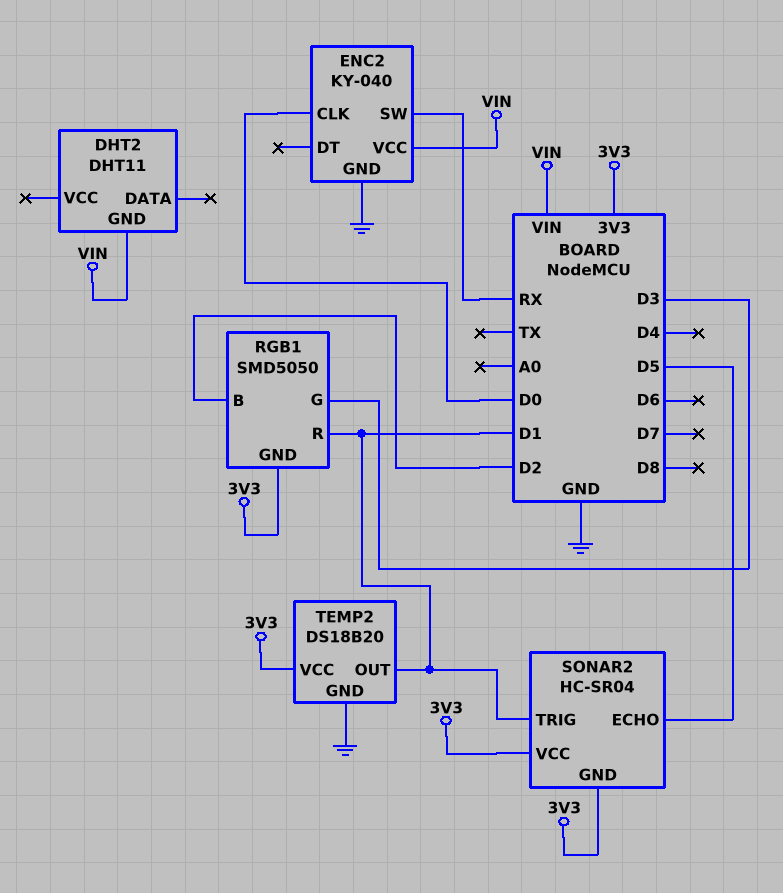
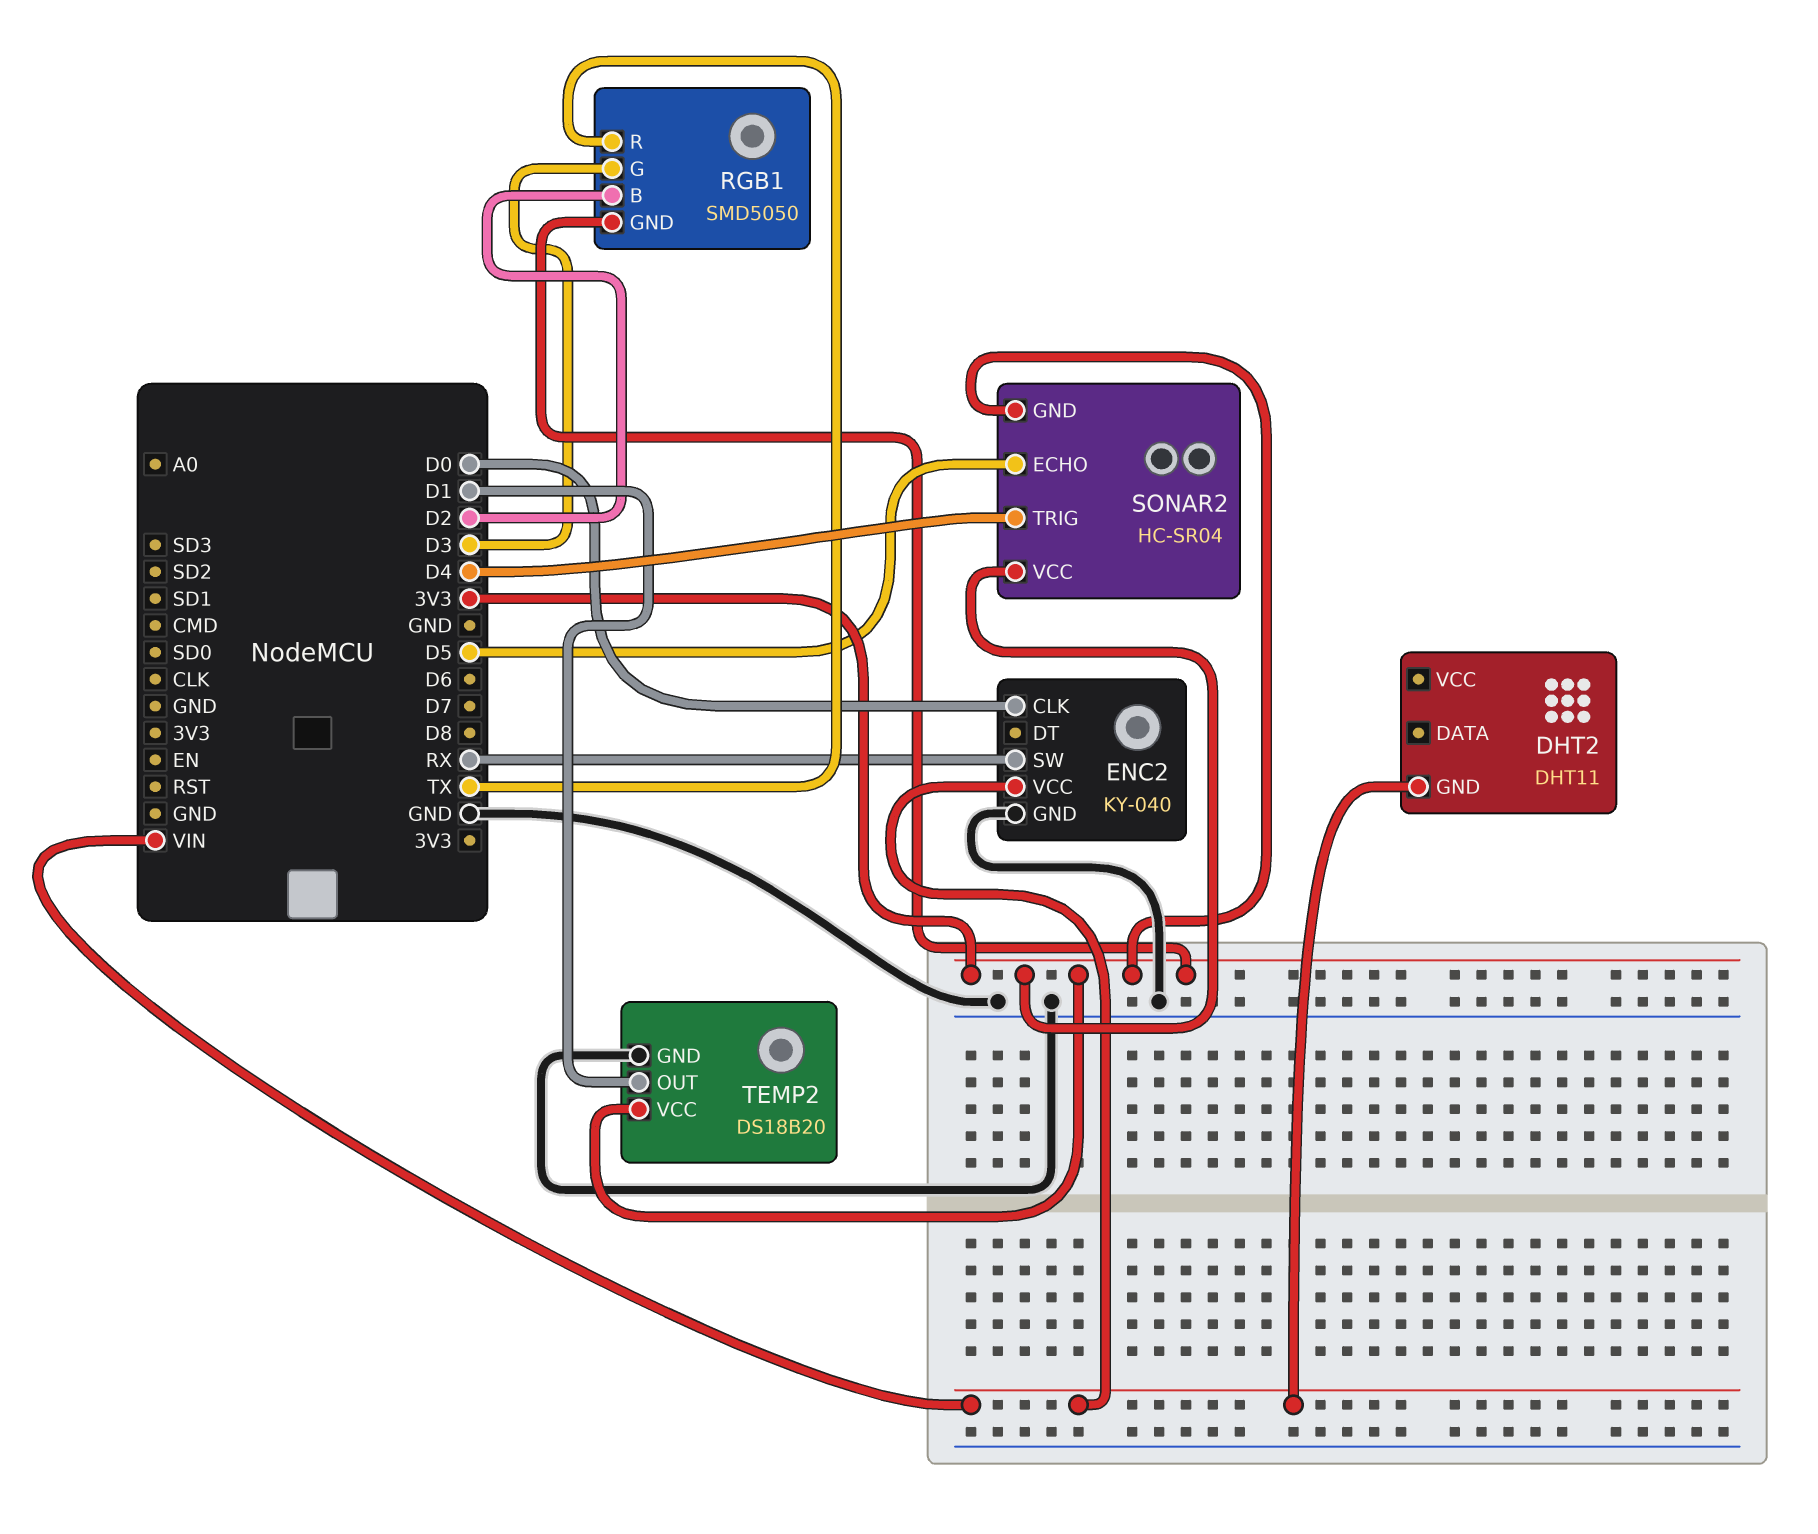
RGB1 pin R: D1 -> TX
SONAR2 pin TRIG: D1 -> D4

